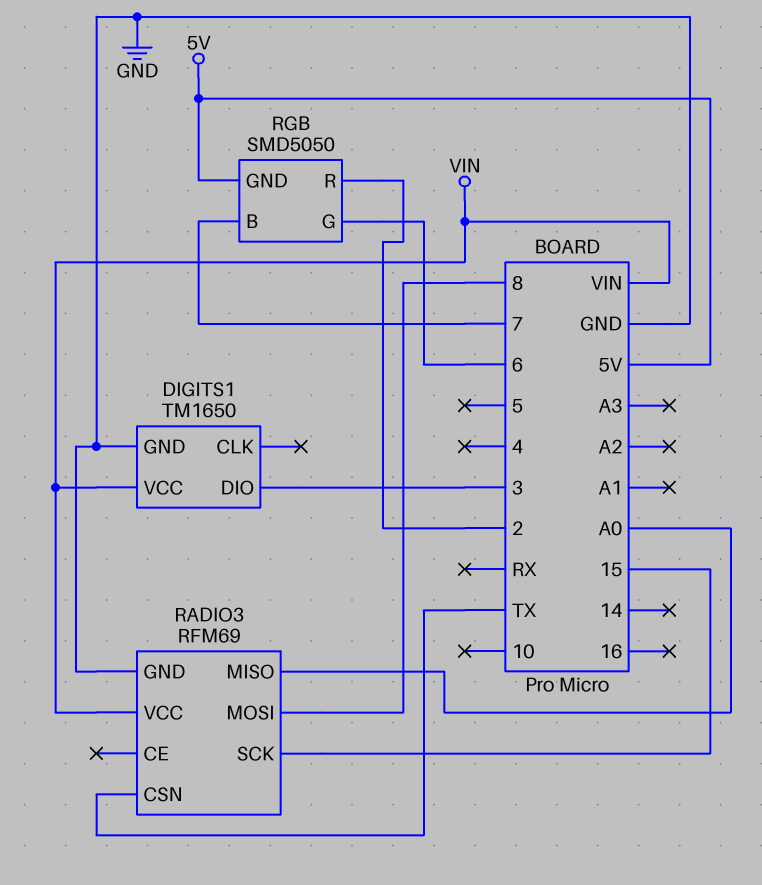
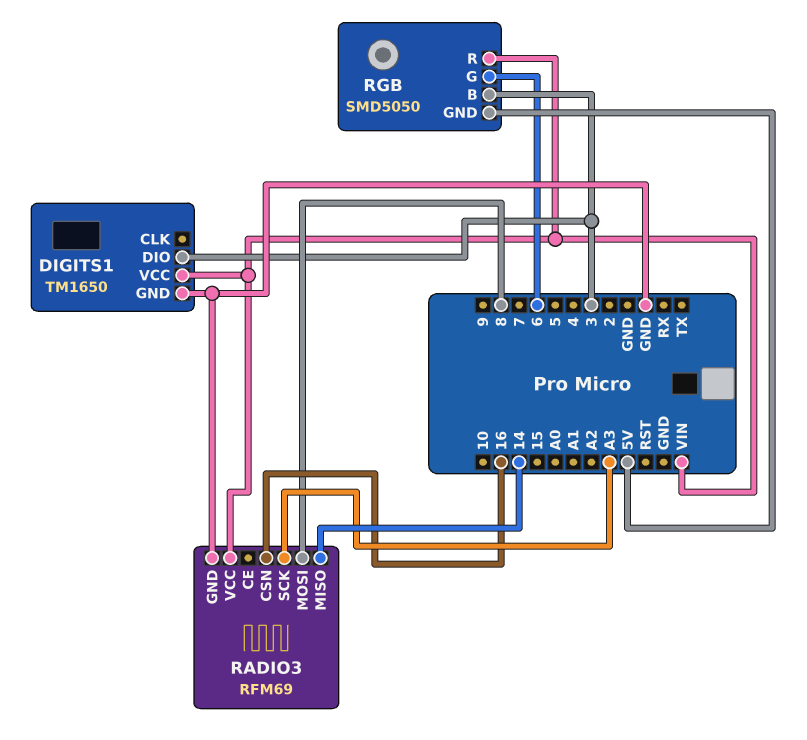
RADIO3 pin CSN: TX -> 16
RADIO3 pin MISO: A0 -> 14
RADIO3 pin SCK: 15 -> A3
RGB pin B: 7 -> 3
RGB pin R: 2 -> VIN

